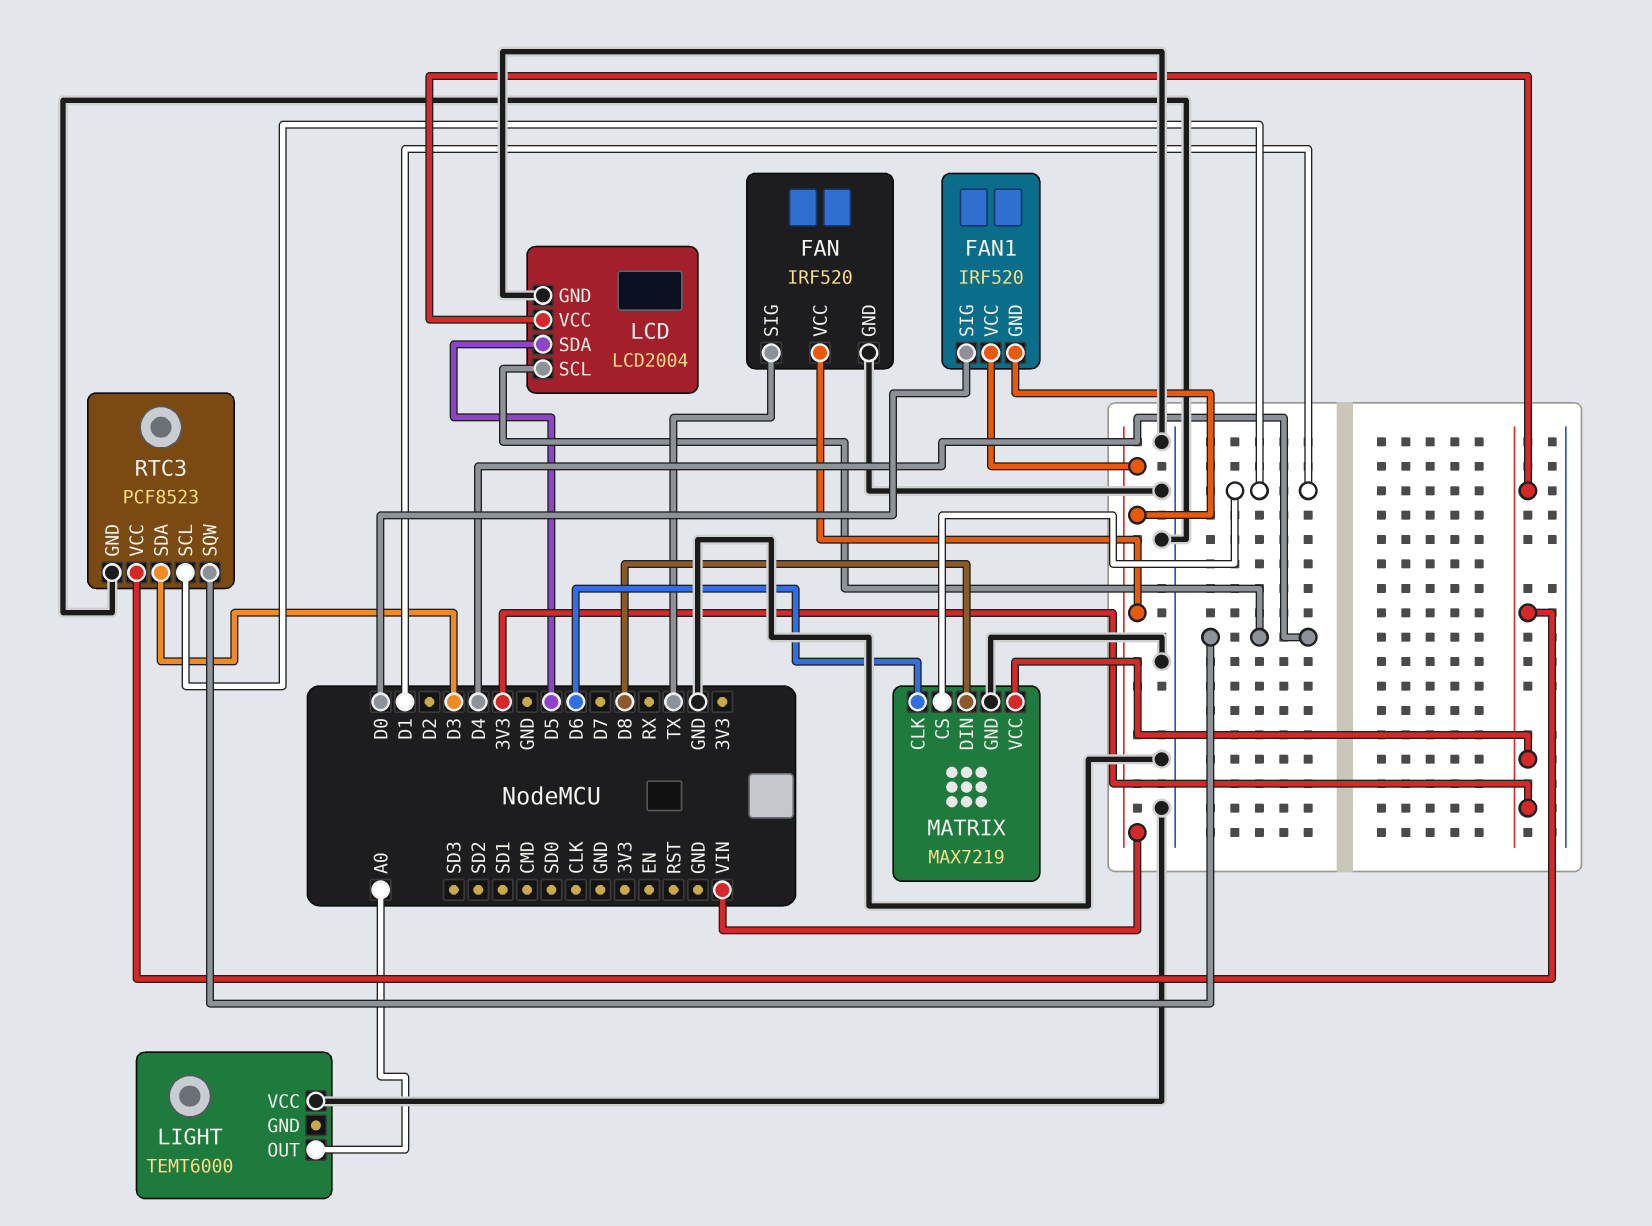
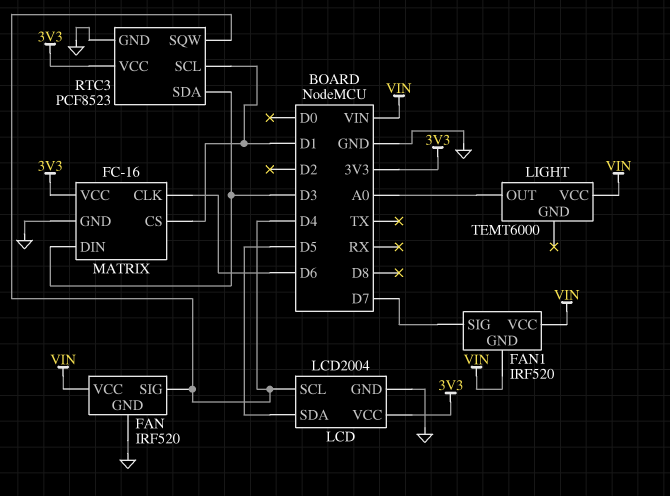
FAN pin SIG: TX -> D4
FAN1 pin SIG: D0 -> D7
LIGHT pin VCC: GND -> VIN
MATRIX: MAX7219 -> FC-16
MATRIX pin DIN: D8 -> D3

